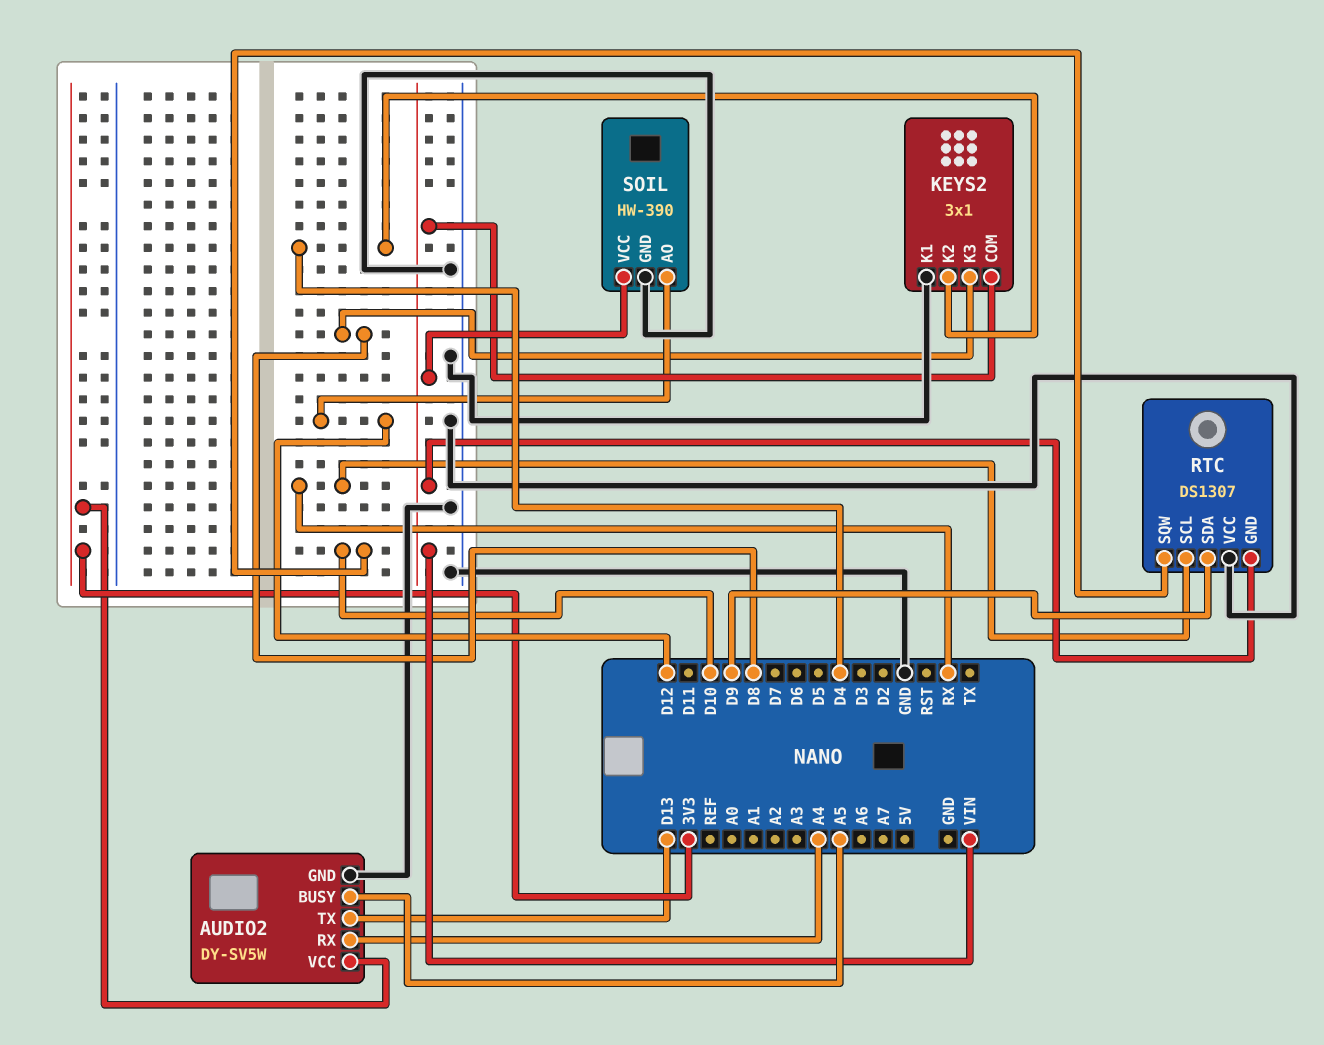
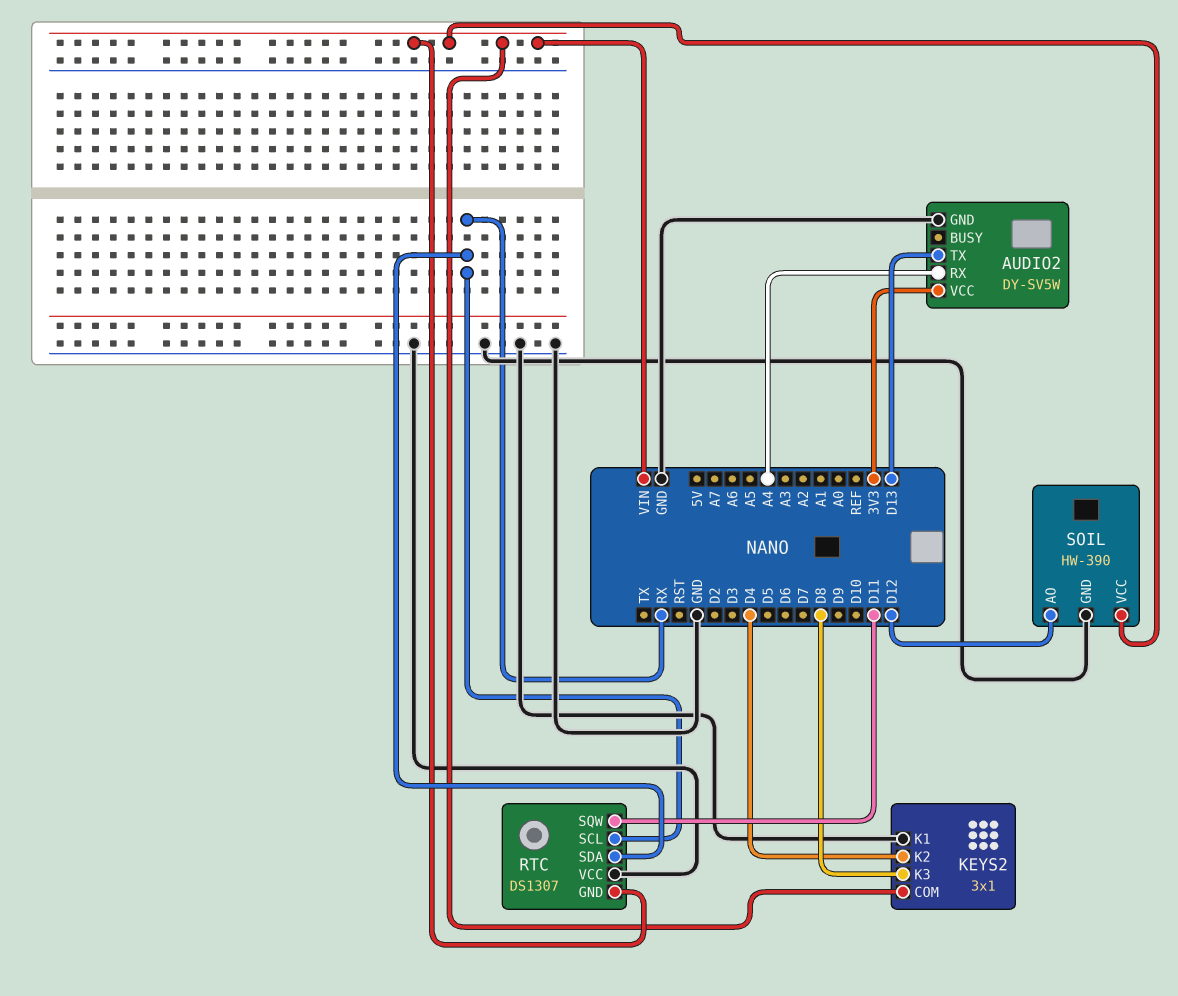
AUDIO2 pin BUSY: A5 -> none
RTC pin SDA: D9 -> RX
RTC pin SQW: D10 -> D11

